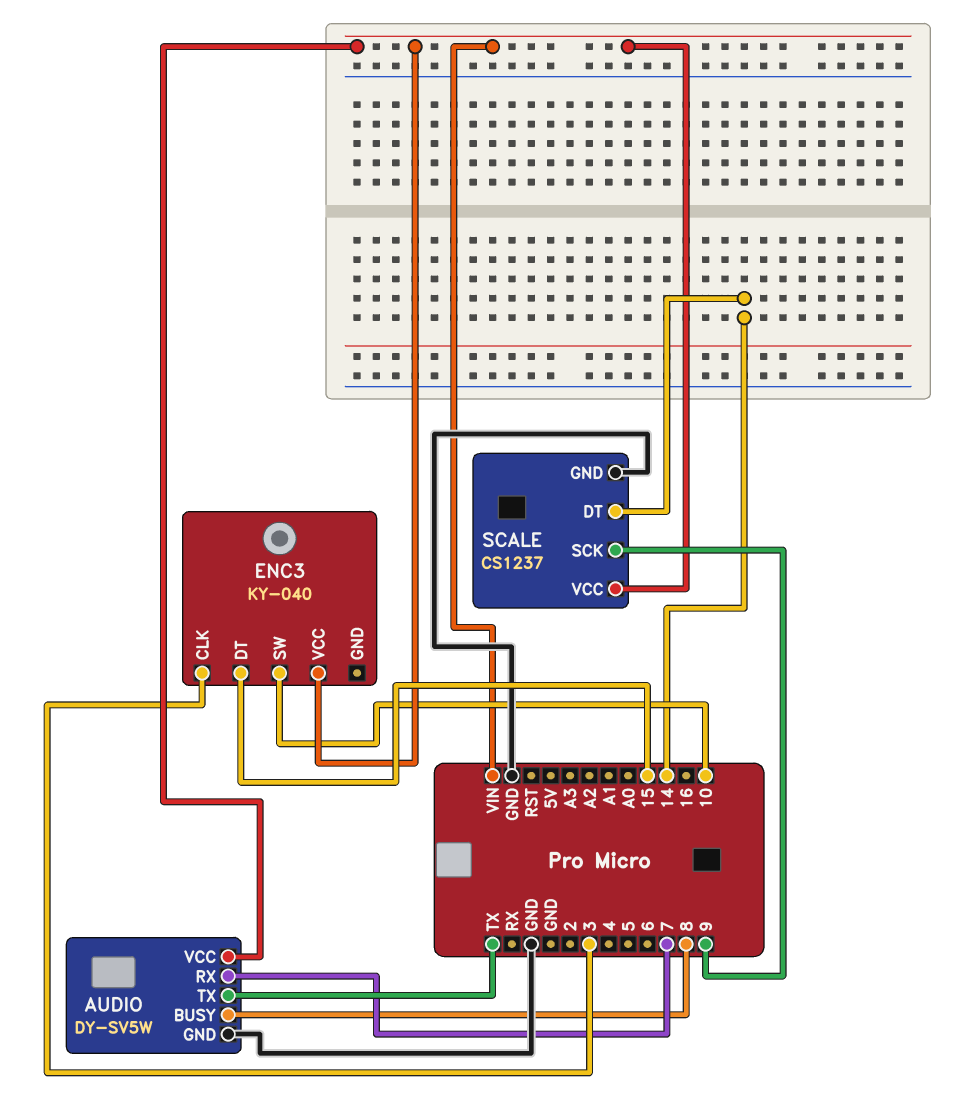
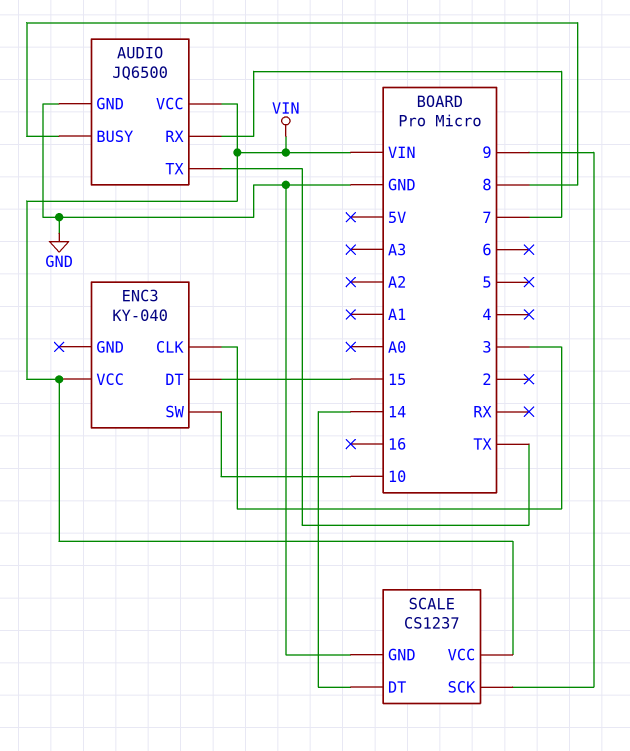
AUDIO: DY-SV5W -> JQ6500

